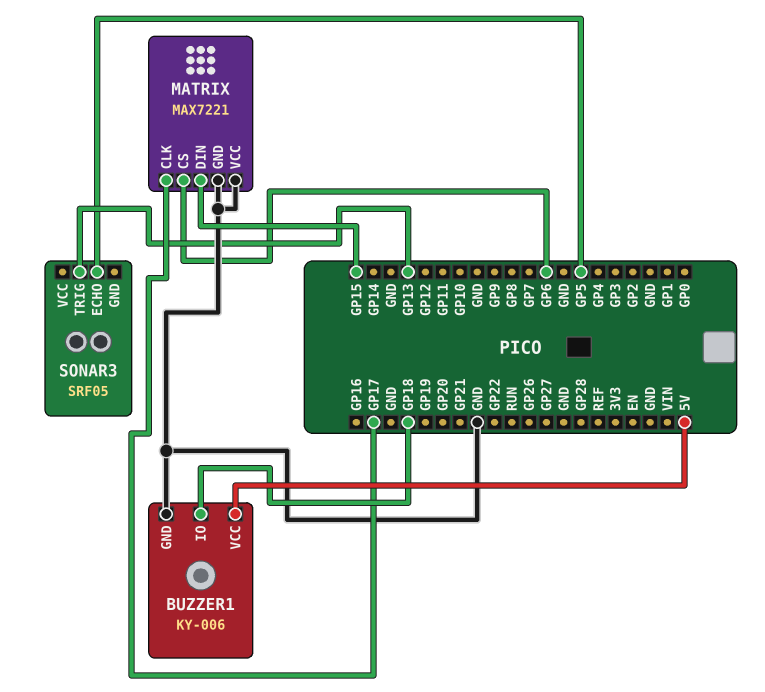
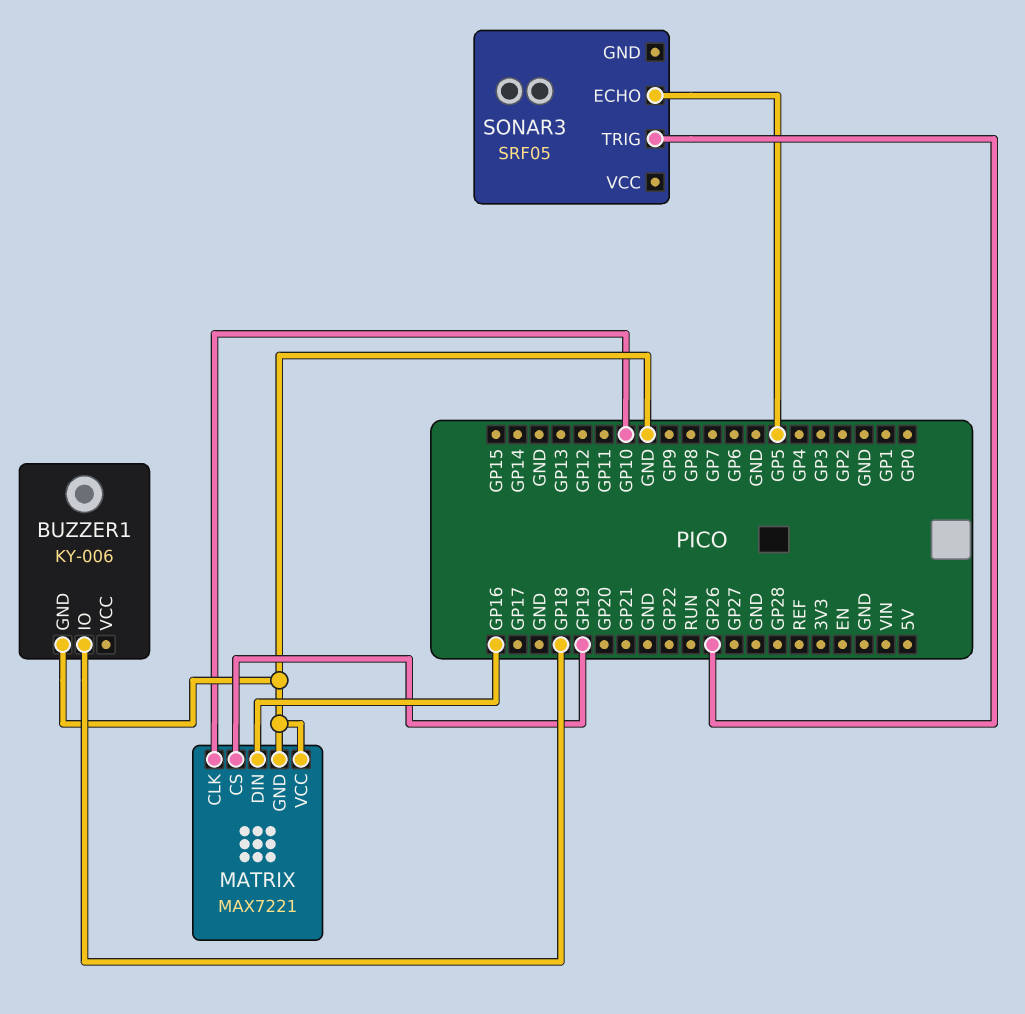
BUZZER1 pin VCC: 5V -> none
MATRIX pin CLK: GP17 -> GP10
MATRIX pin CS: GP6 -> GP19
MATRIX pin DIN: GP15 -> GP16
SONAR3 pin TRIG: GP13 -> GP26

